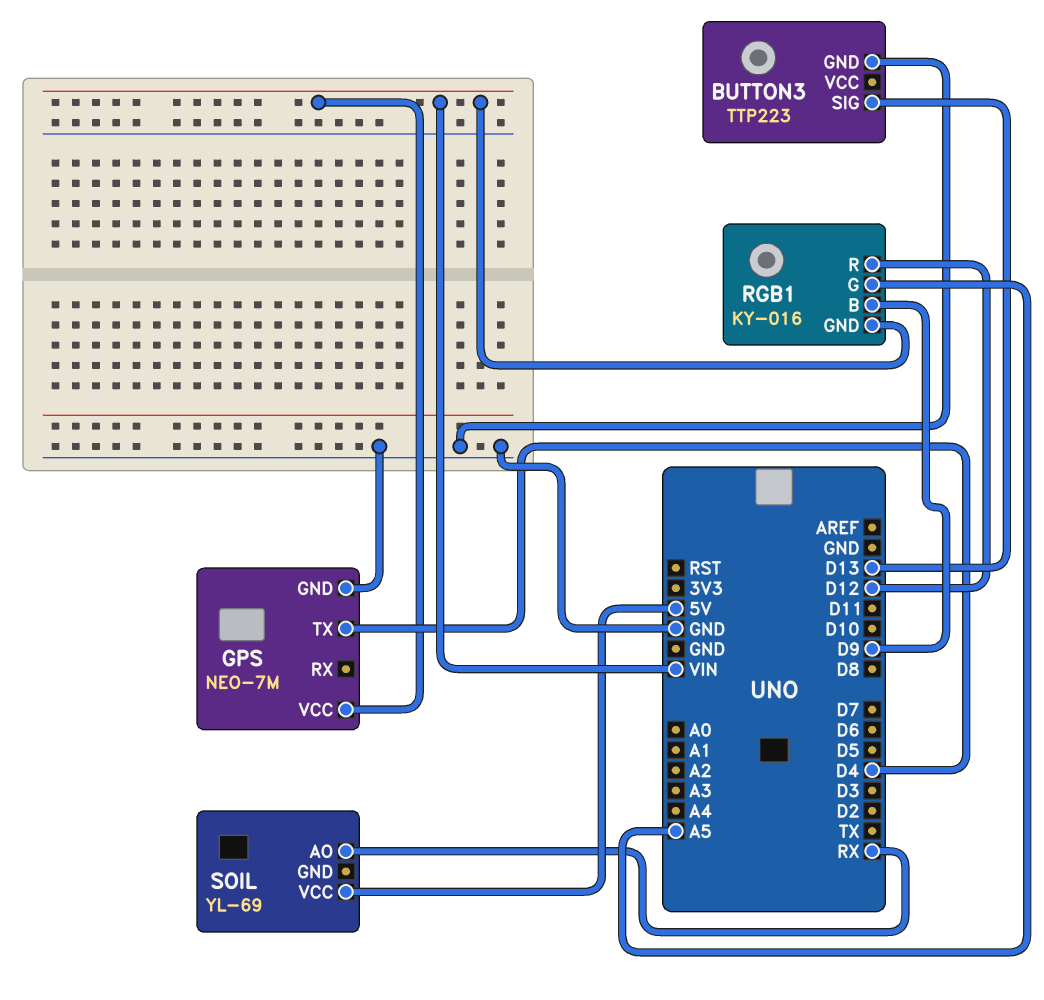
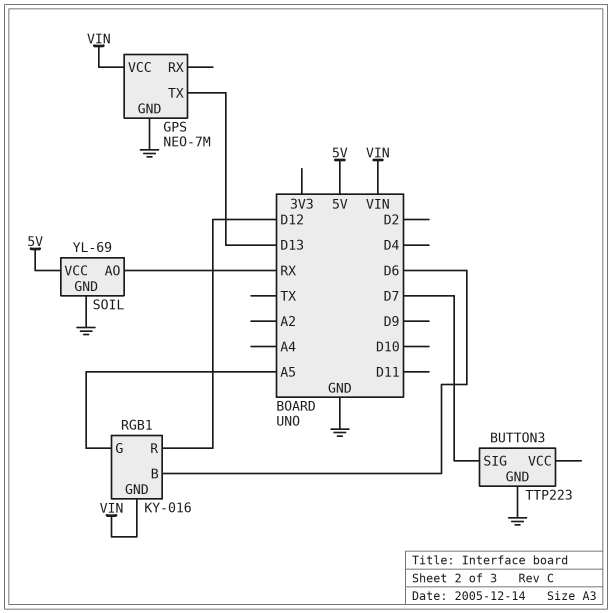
BUTTON3 pin SIG: D13 -> D7
GPS pin TX: D4 -> D13
RGB1 pin B: D9 -> D6
SOIL pin GND: none -> GND

